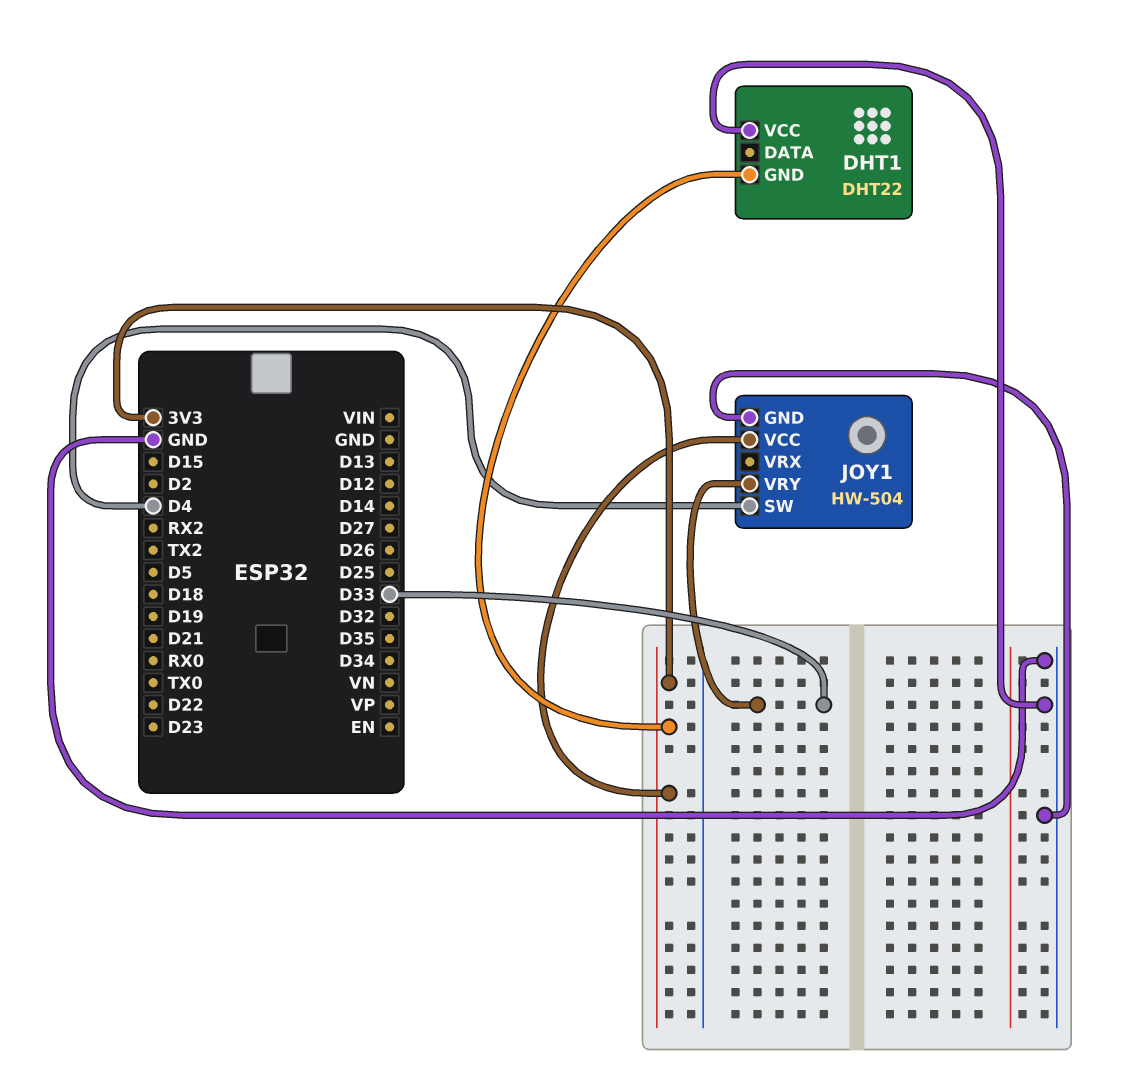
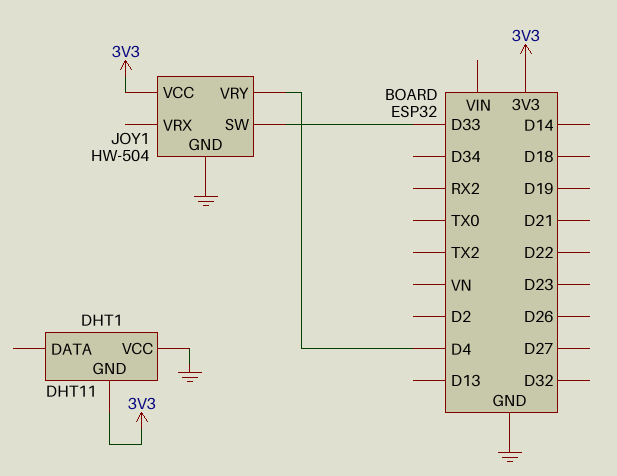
DHT1: DHT22 -> DHT11
JOY1 pin SW: D4 -> D33
JOY1 pin VRY: D33 -> D4

